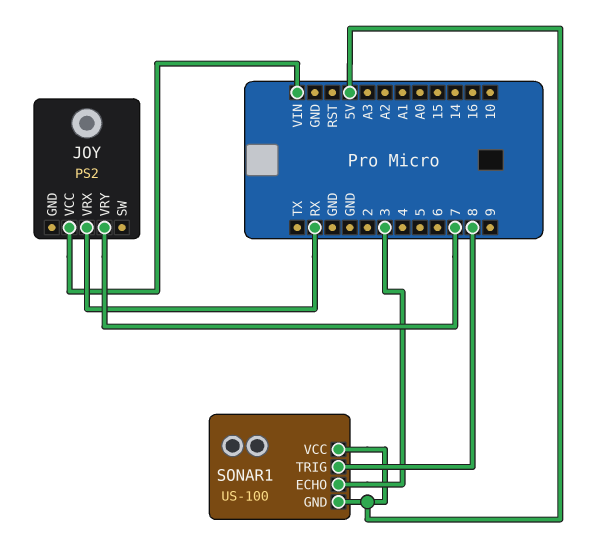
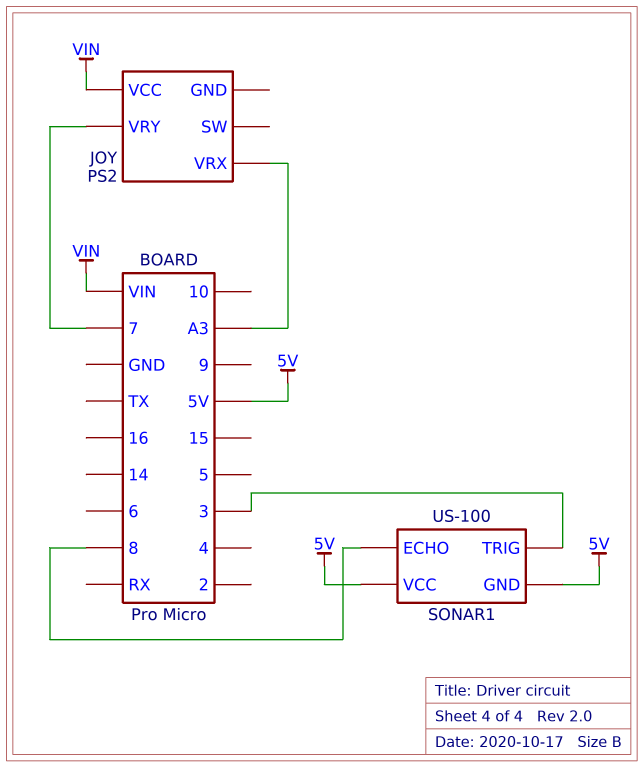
JOY pin VRX: RX -> A3
SONAR1 pin ECHO: 3 -> 8
SONAR1 pin TRIG: 8 -> 3

